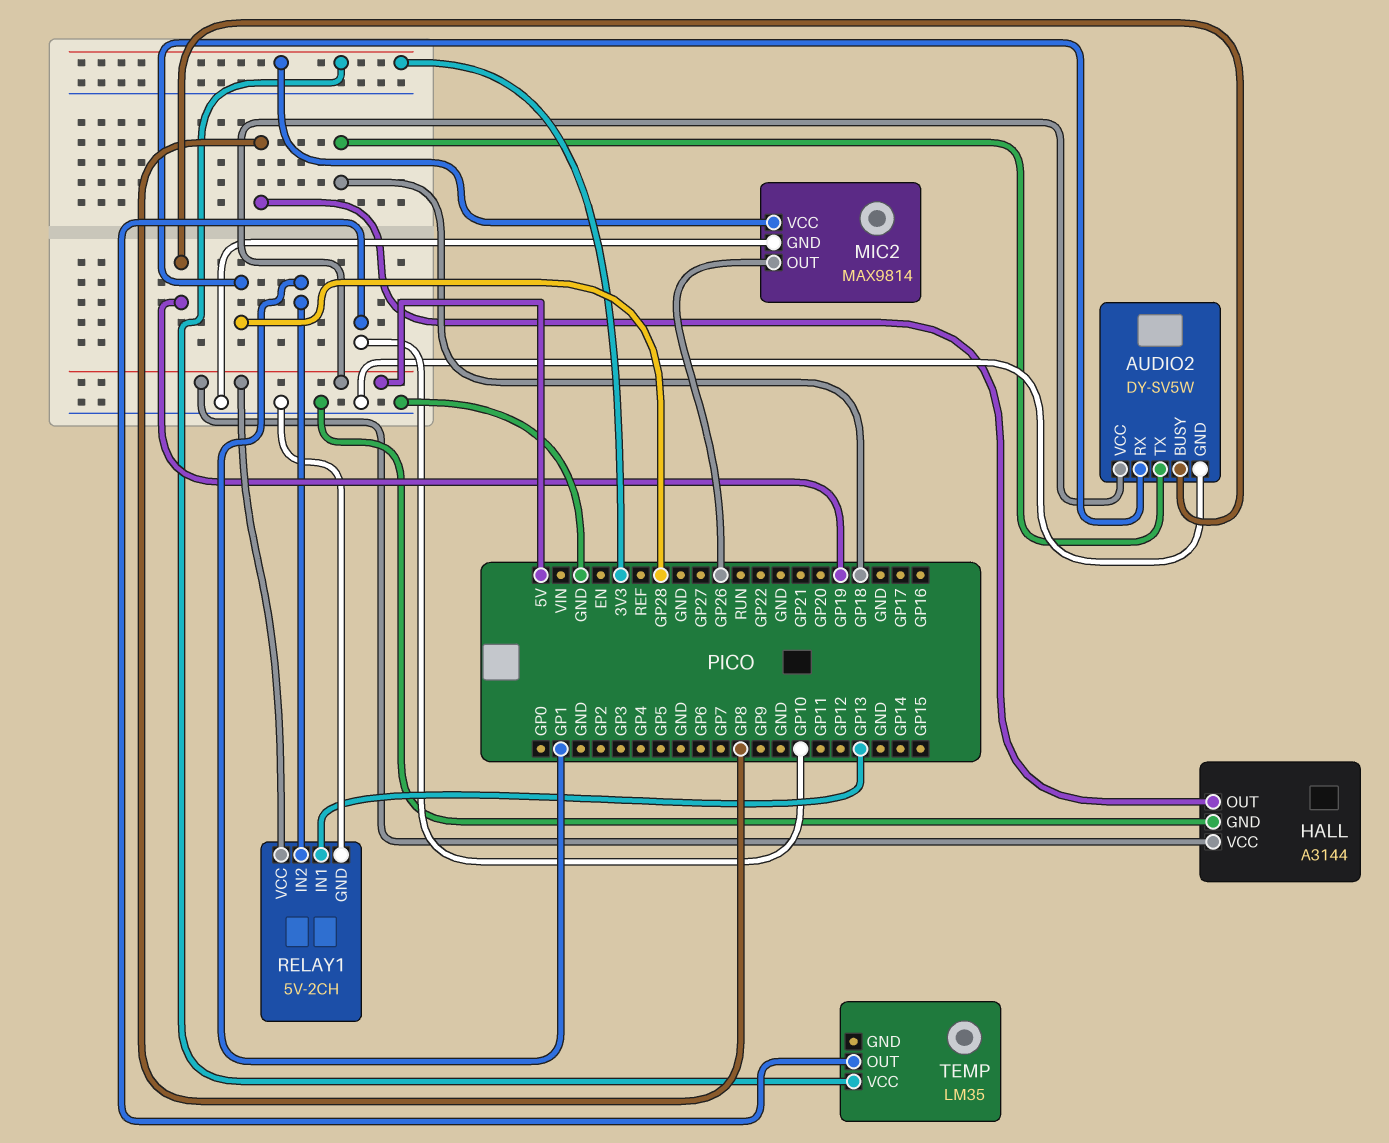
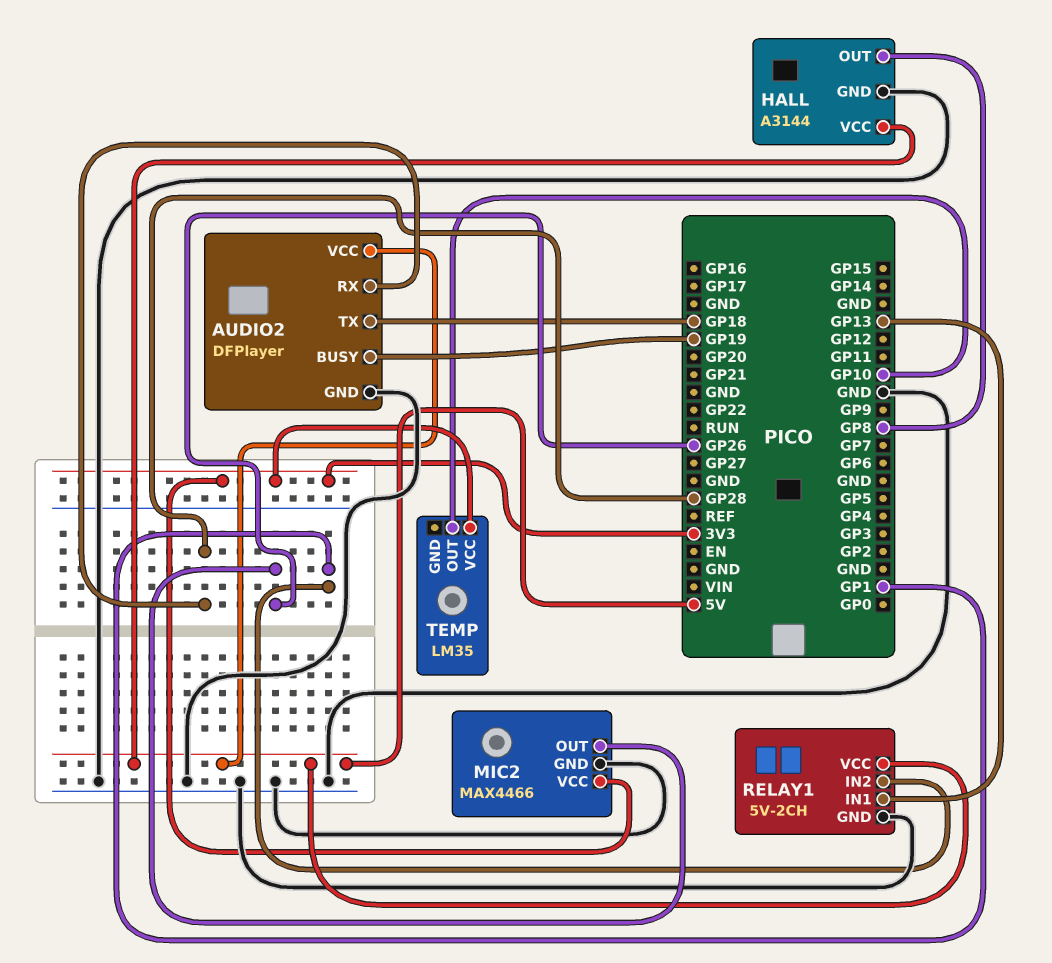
AUDIO2: DY-SV5W -> DFPlayer
MIC2: MAX9814 -> MAX4466

